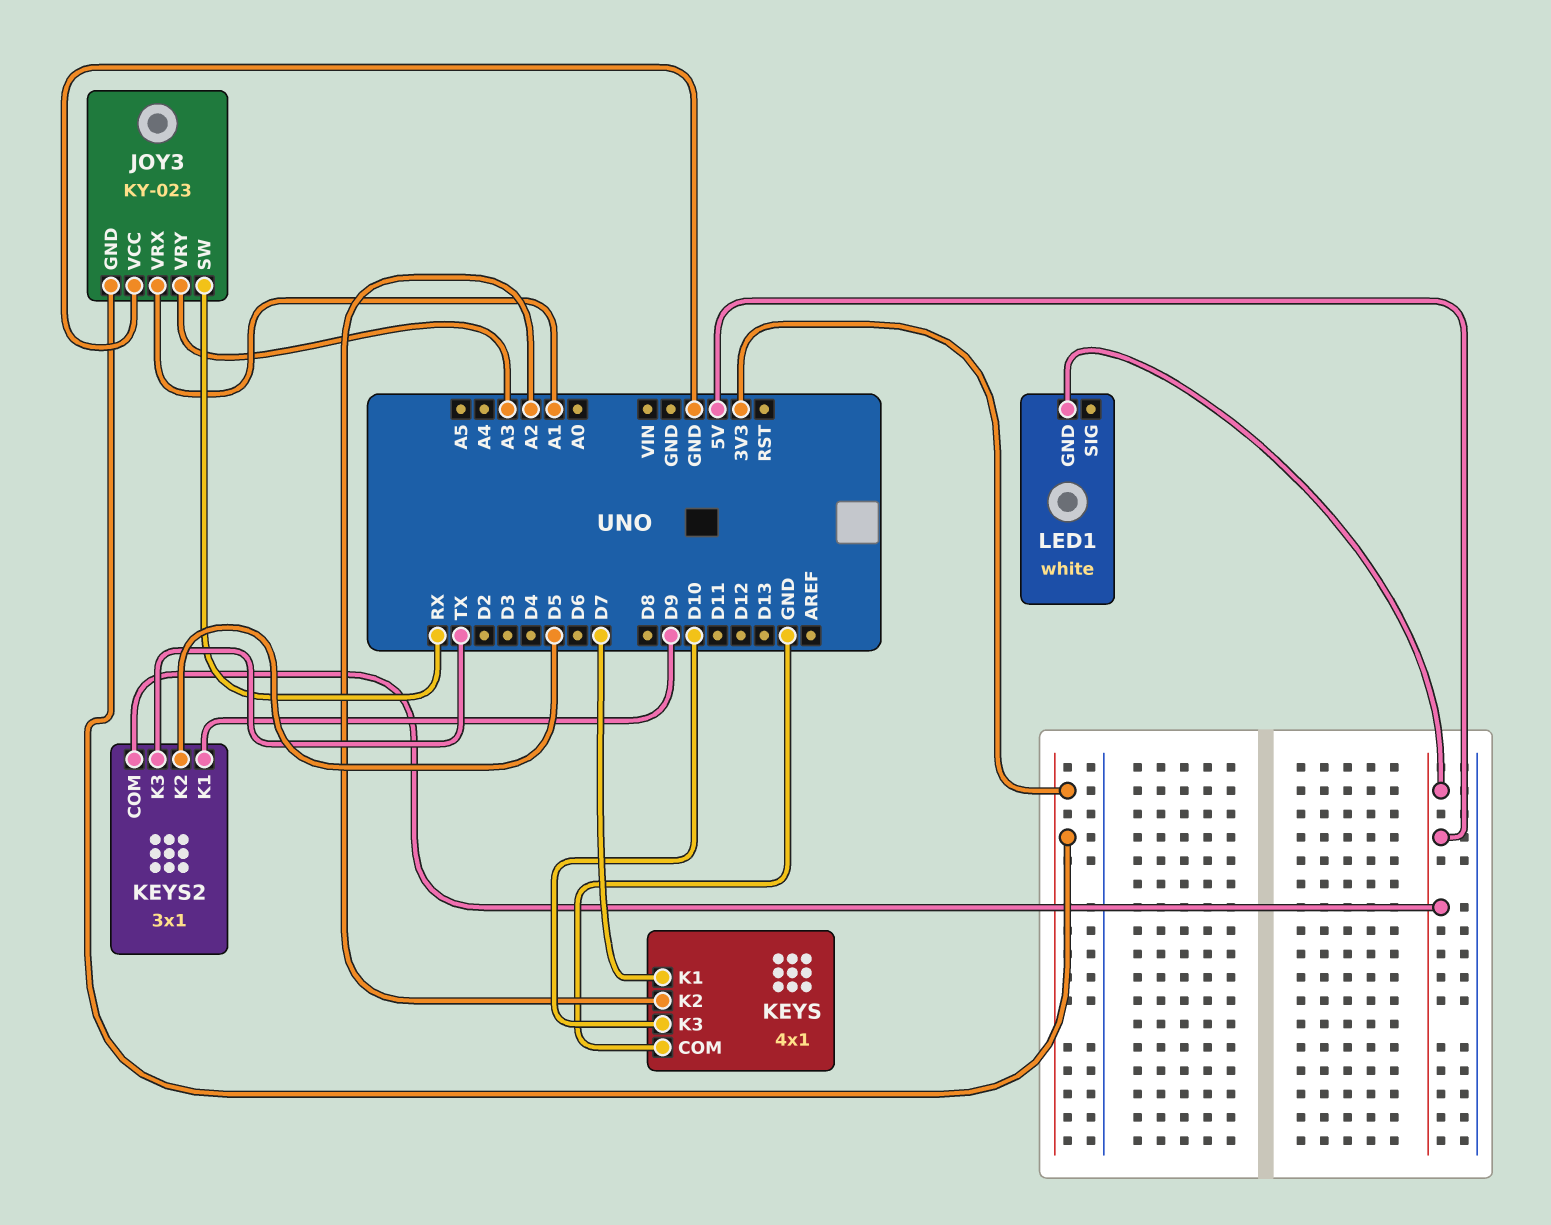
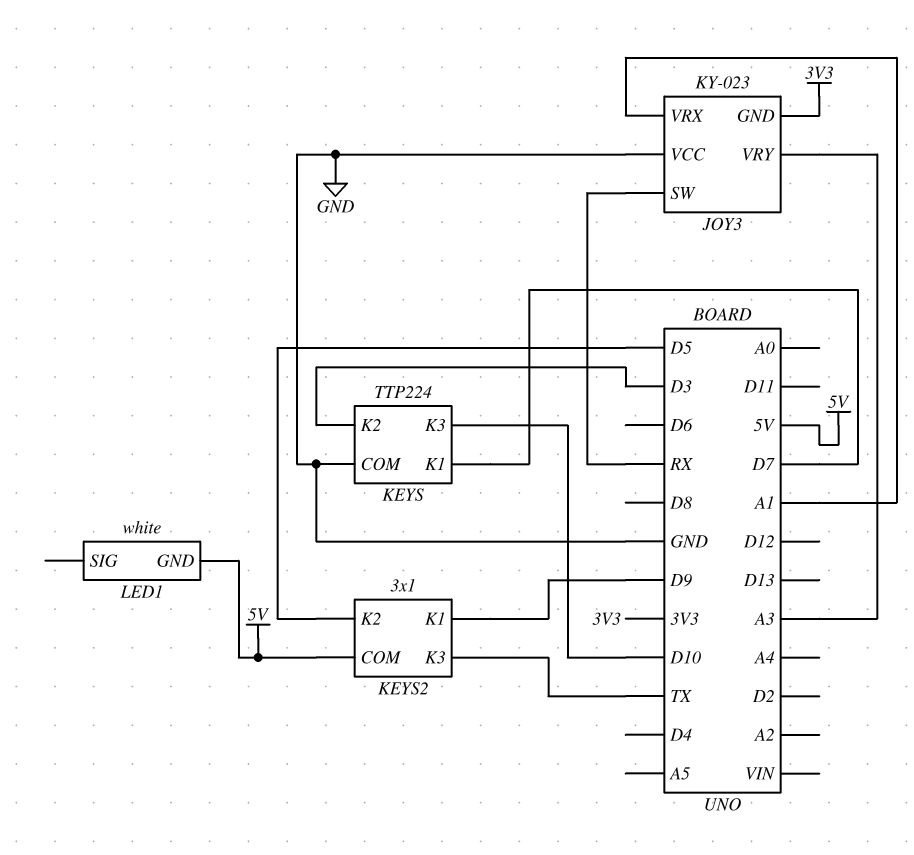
KEYS: 4x1 -> TTP224
KEYS pin K2: A2 -> D3

